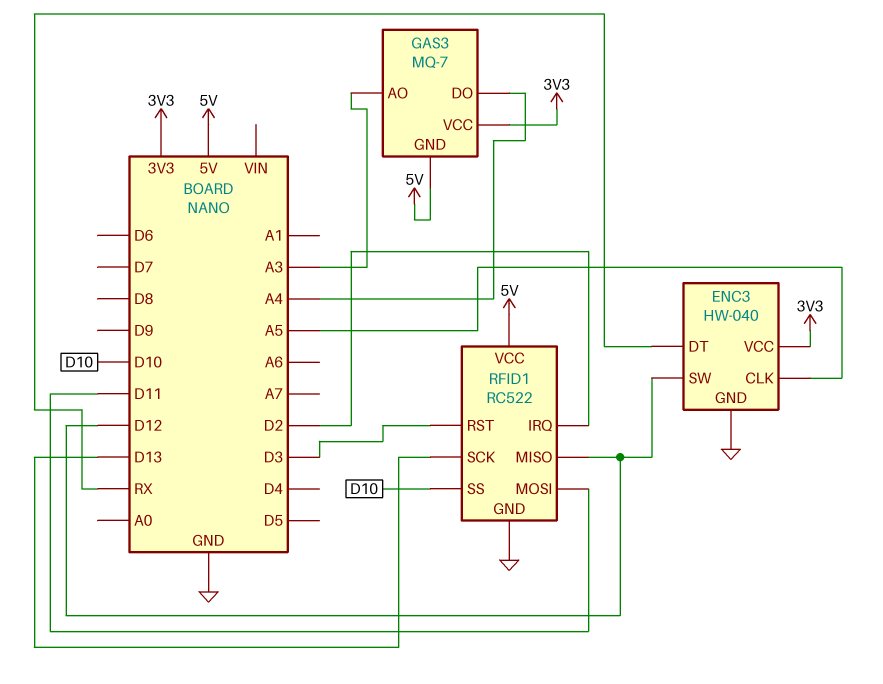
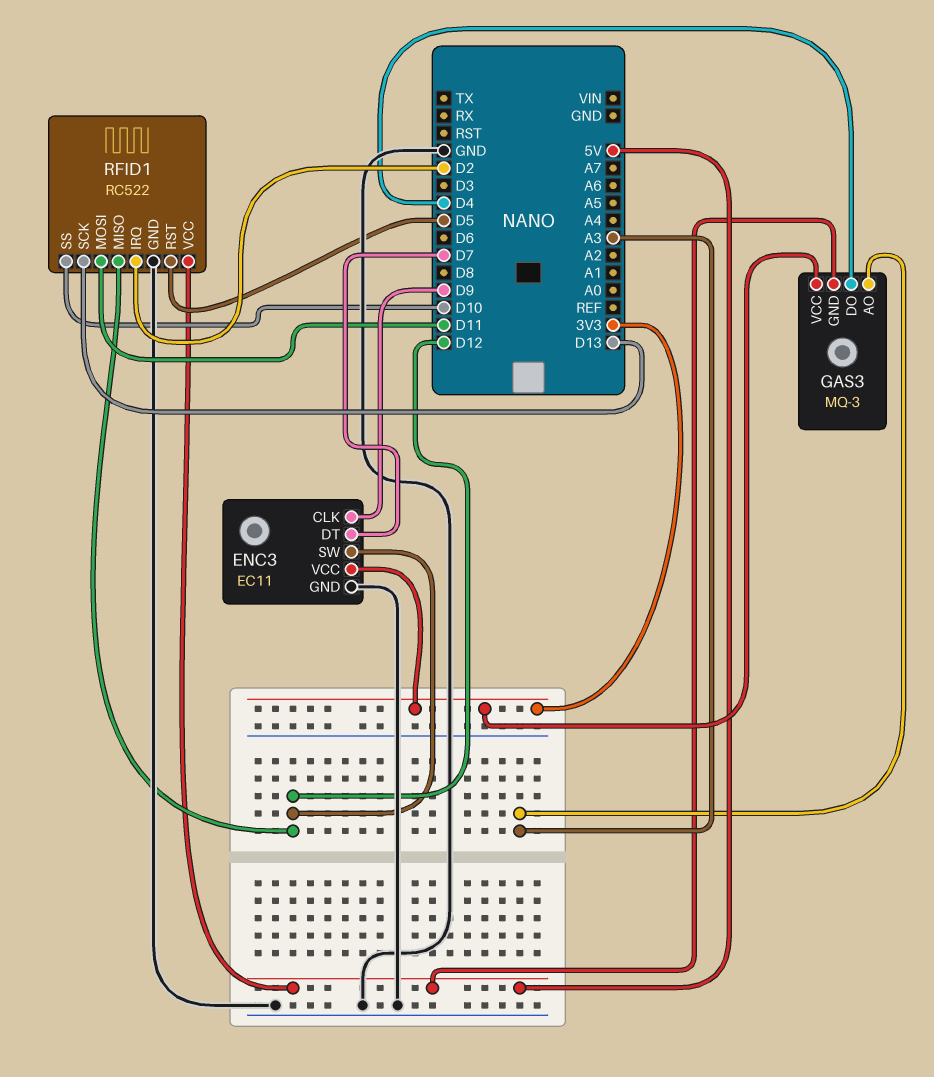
ENC3: HW-040 -> EC11
ENC3 pin CLK: A5 -> D9
ENC3 pin DT: RX -> D7
GAS3: MQ-7 -> MQ-3
GAS3 pin DO: A4 -> D4
RFID1 pin RST: D3 -> D5

